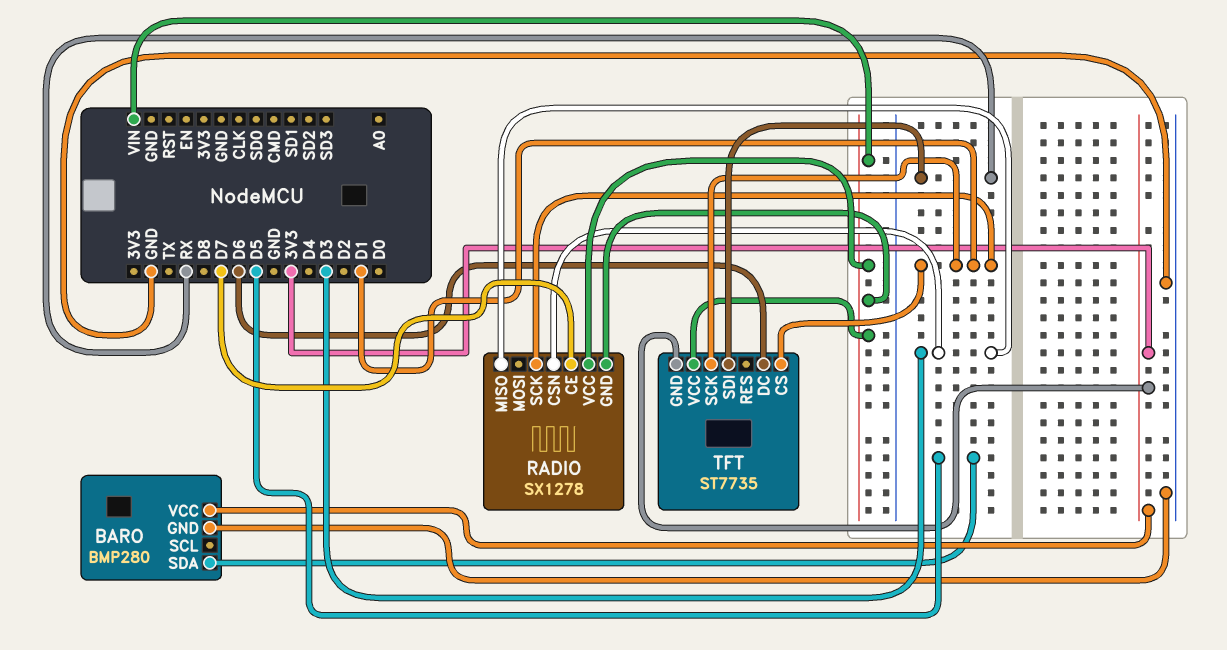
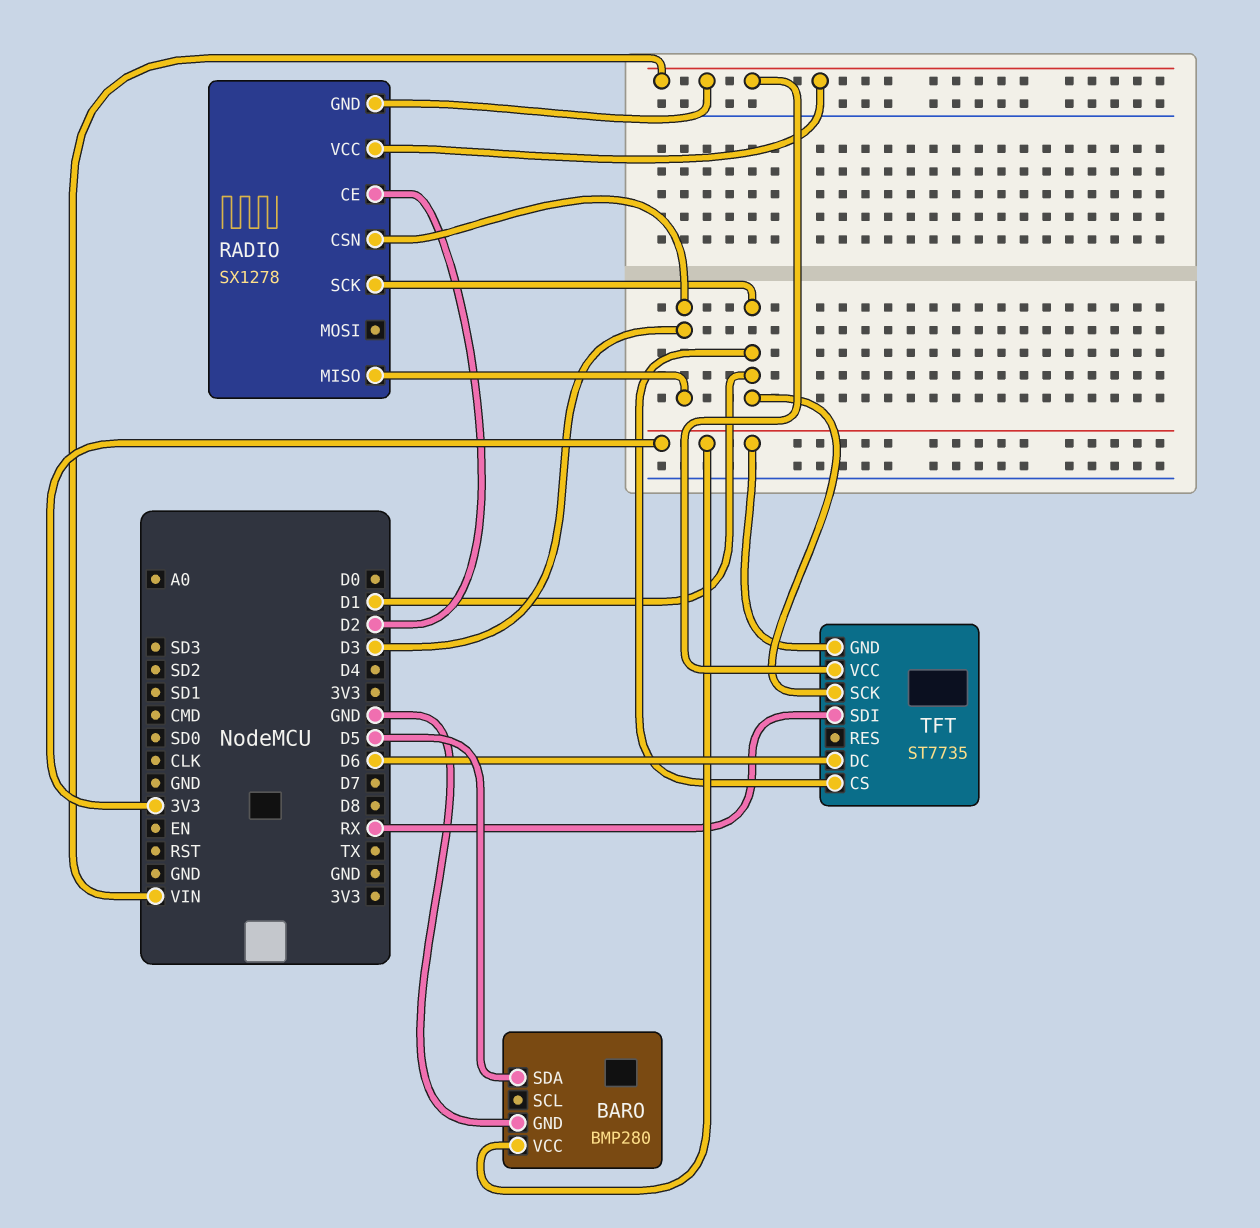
RADIO pin CE: D7 -> D2

